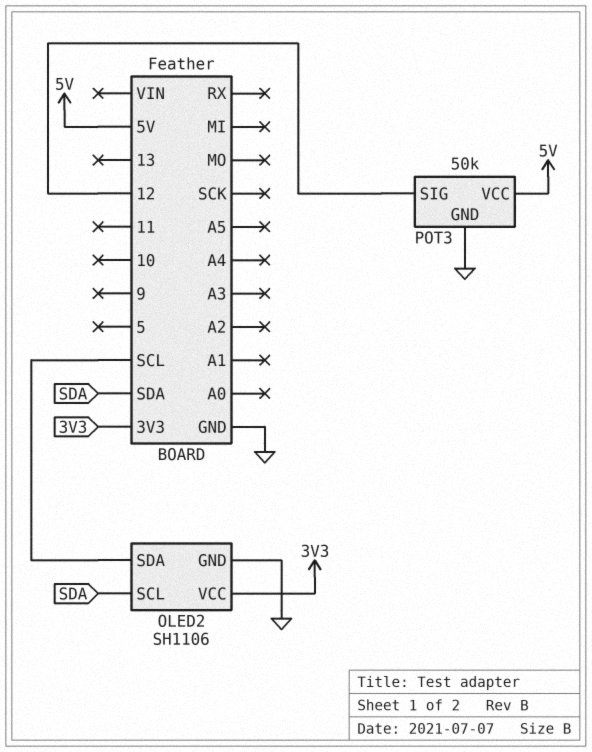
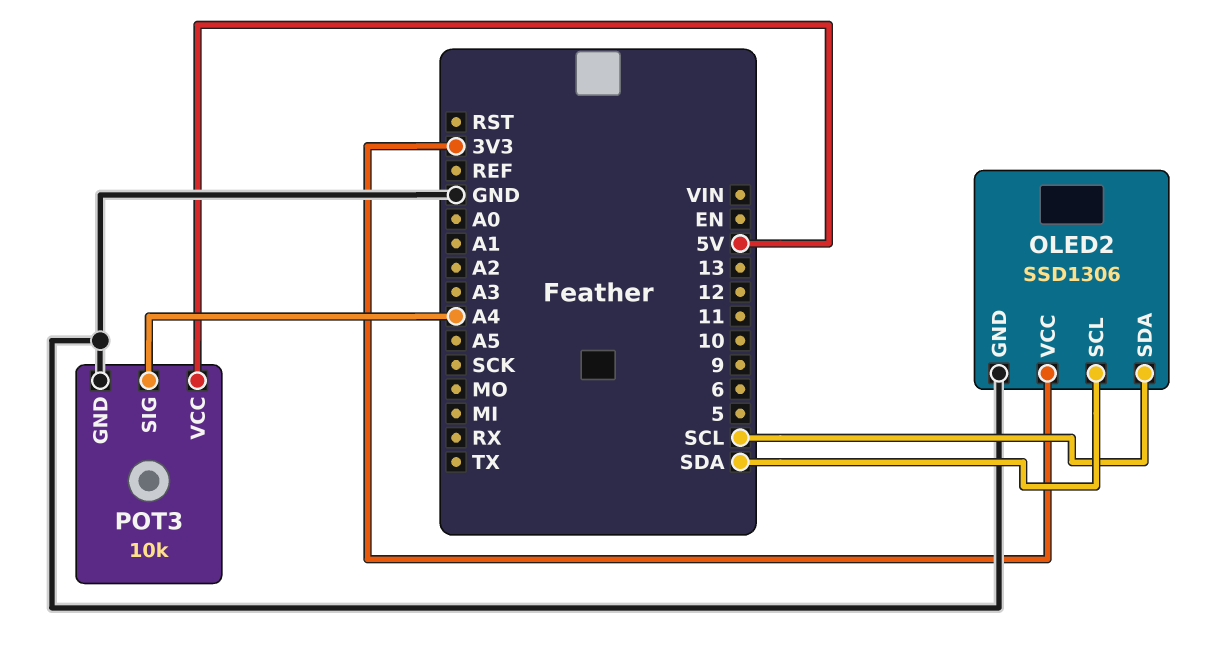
OLED2: SH1106 -> SSD1306
POT3: 50k -> 10k
POT3 pin SIG: 12 -> A4

